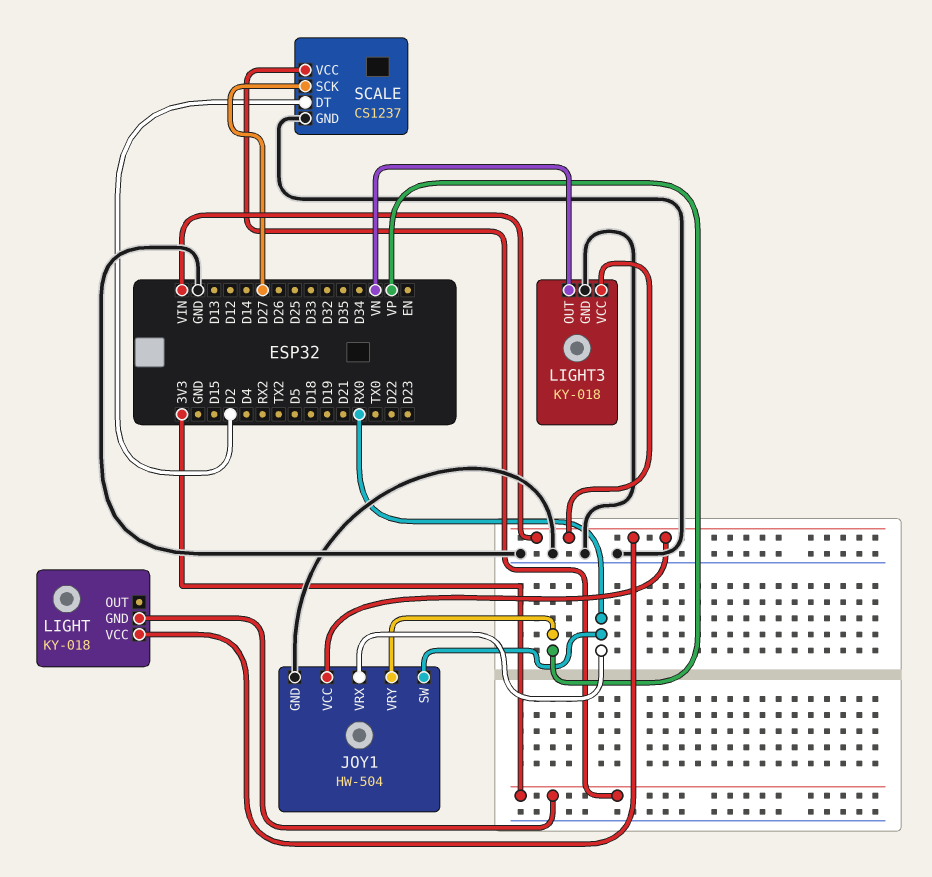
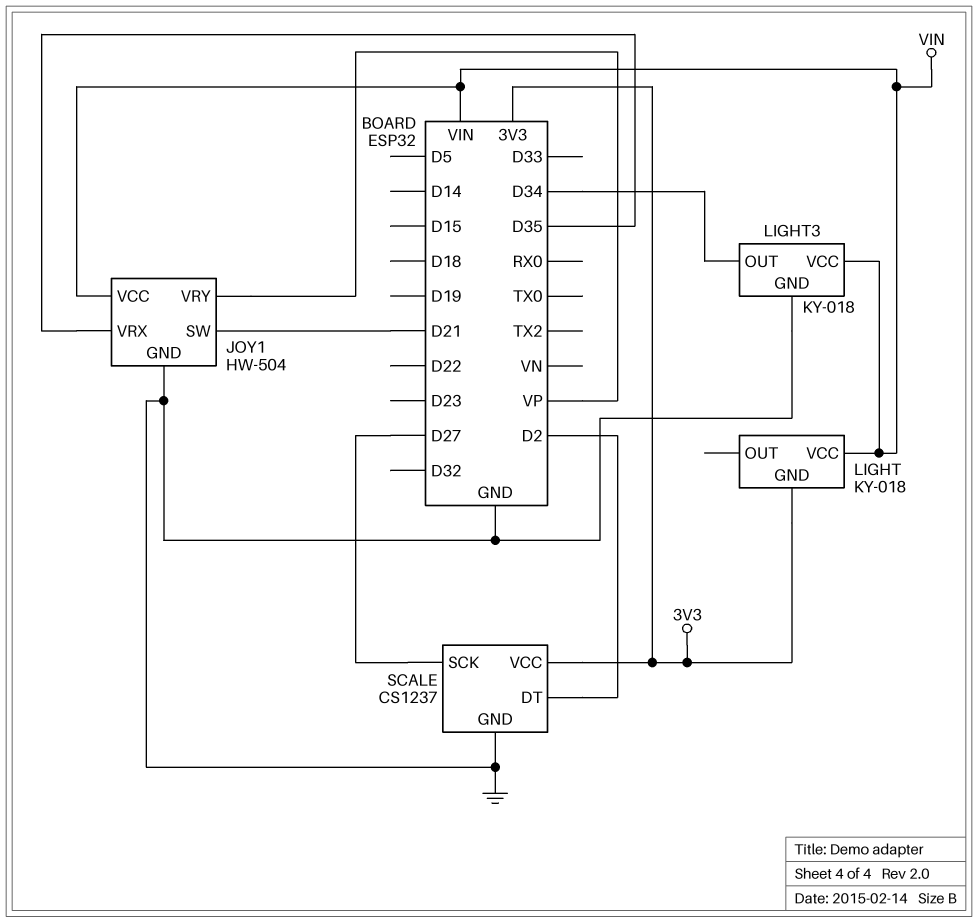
JOY1 pin SW: RX0 -> D21
JOY1 pin VRX: RX0 -> D35
LIGHT3 pin OUT: VN -> D34

